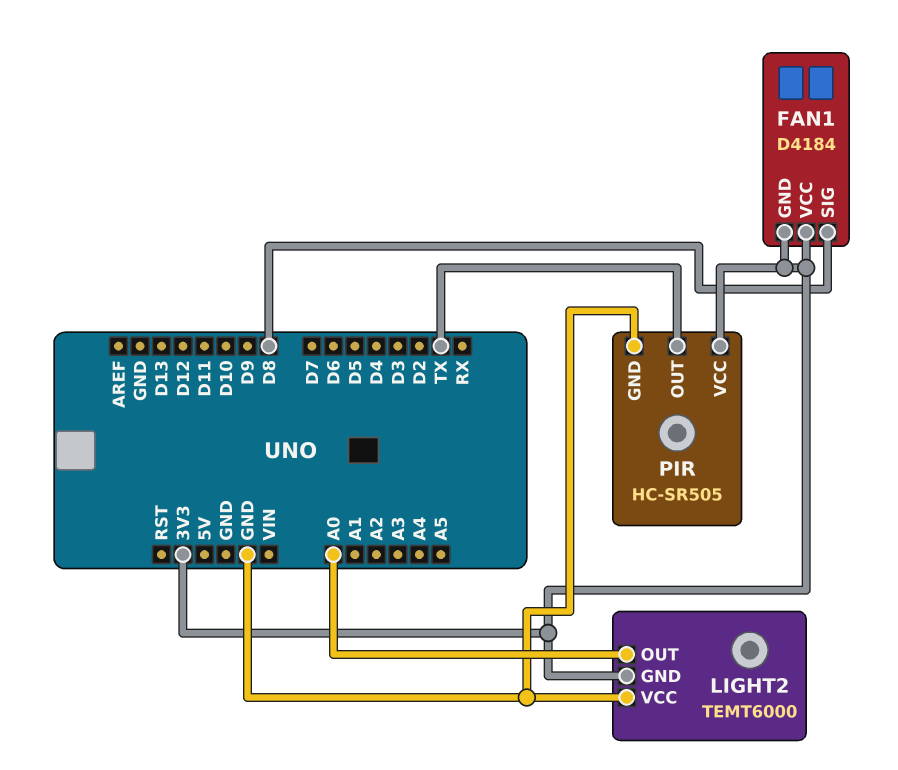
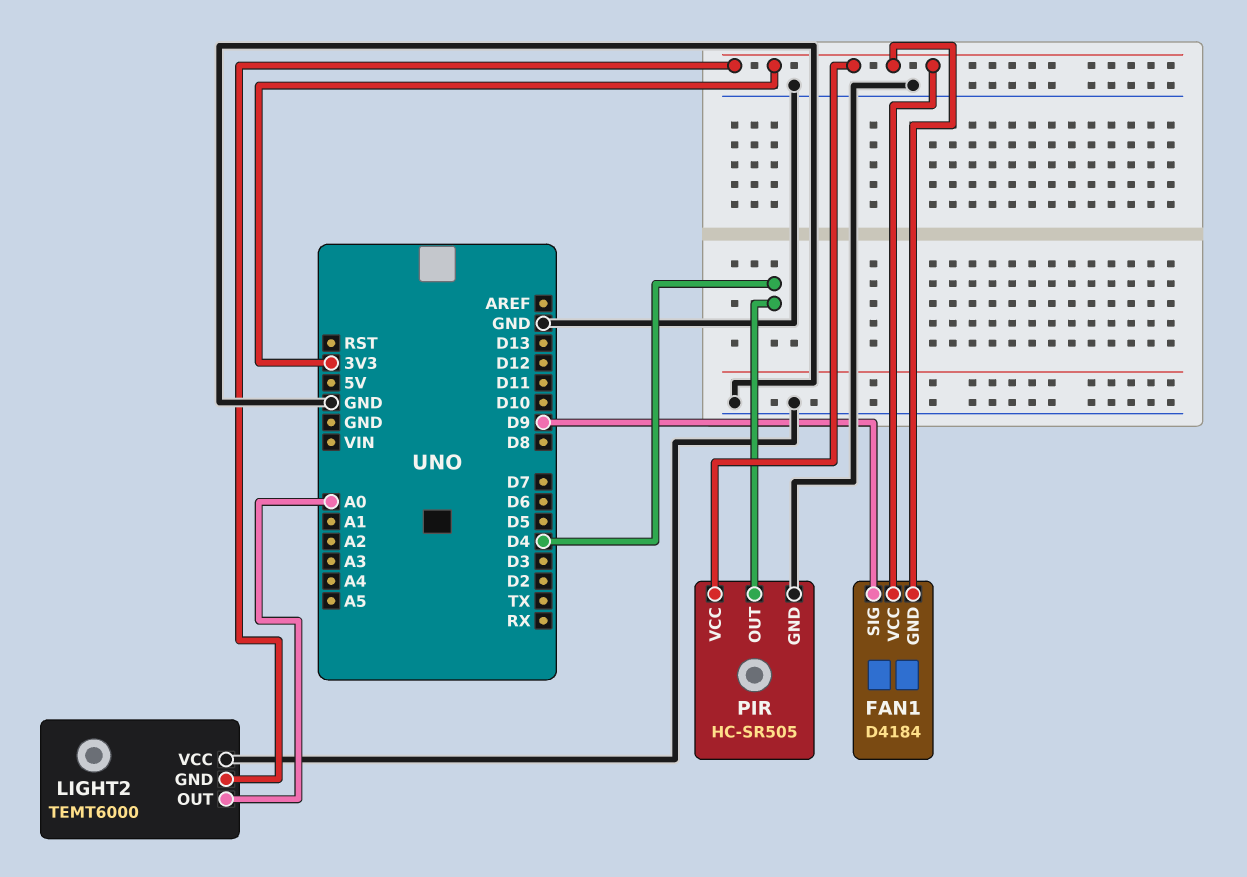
FAN1 pin SIG: D8 -> D9
PIR pin OUT: TX -> D4

